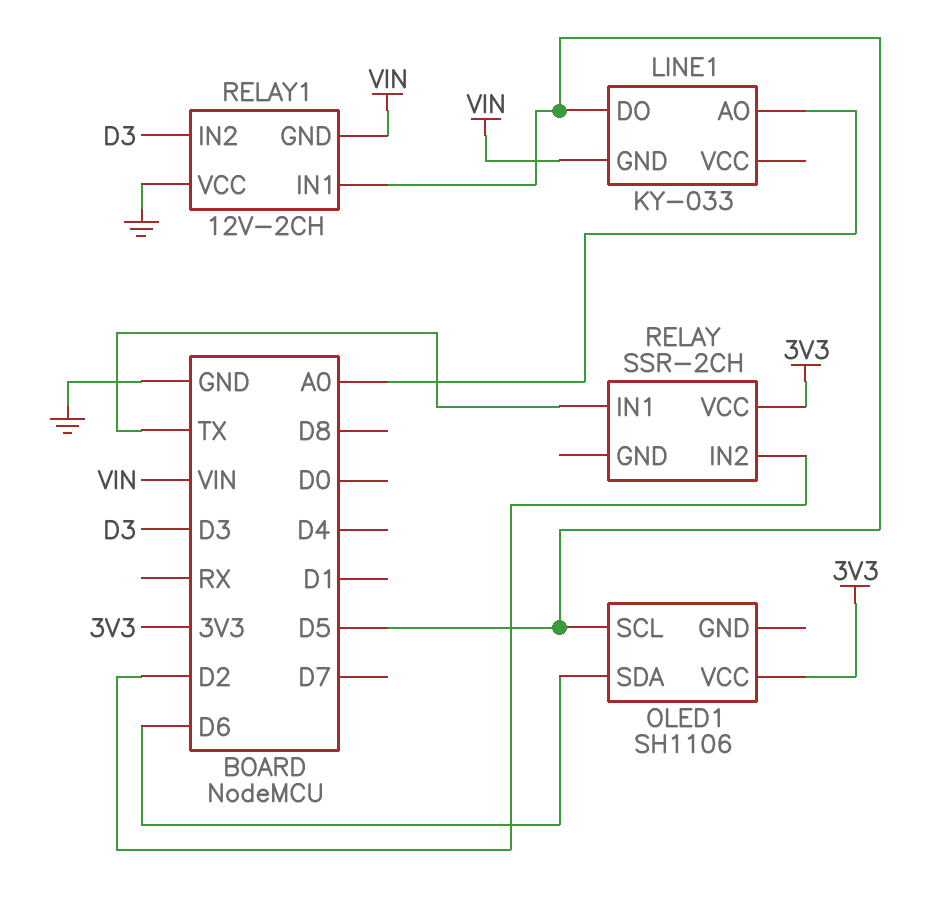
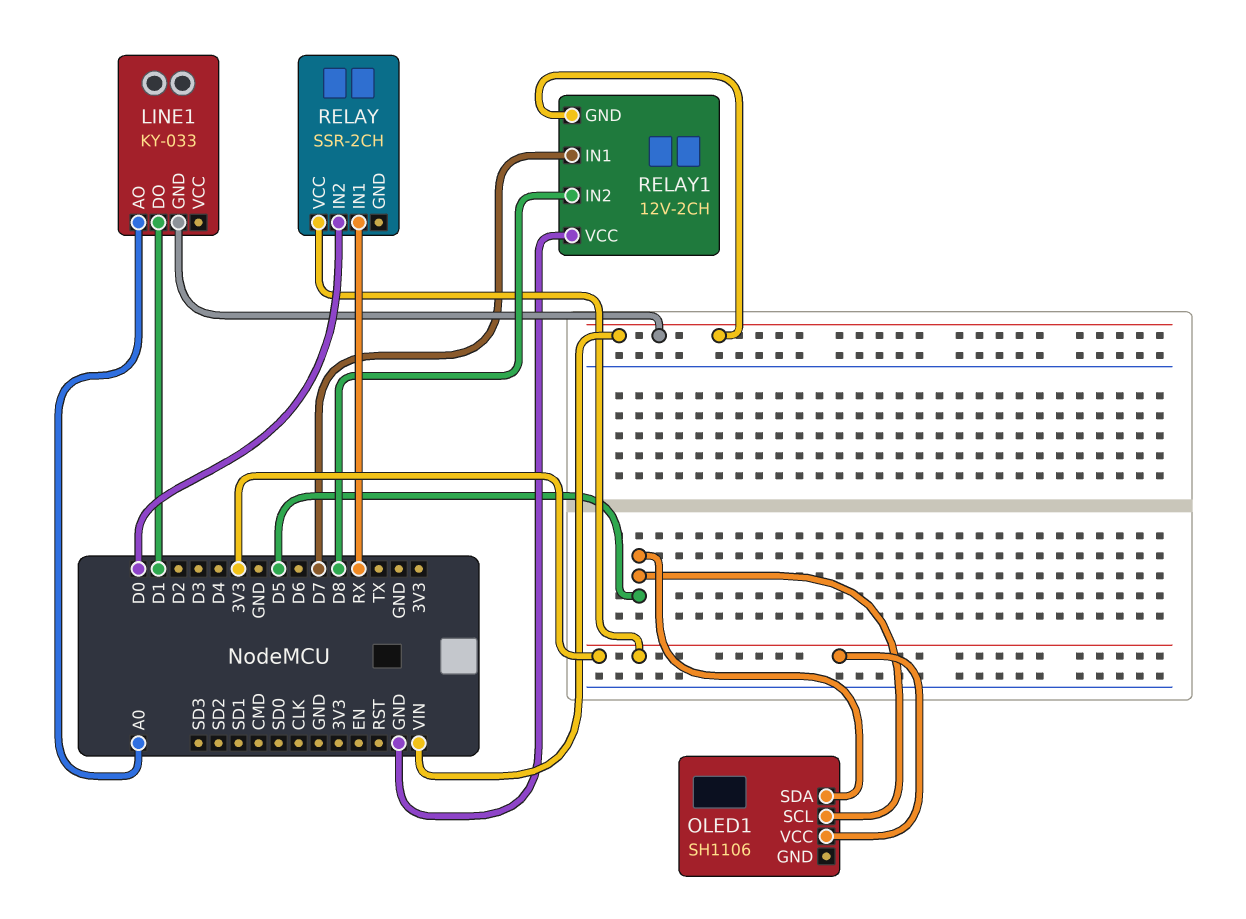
LINE1 pin DO: D5 -> D1
OLED1 pin SDA: D6 -> D5
RELAY pin IN1: TX -> RX
RELAY pin IN2: D2 -> D0
RELAY1 pin IN1: D5 -> D7
RELAY1 pin IN2: D3 -> D8

